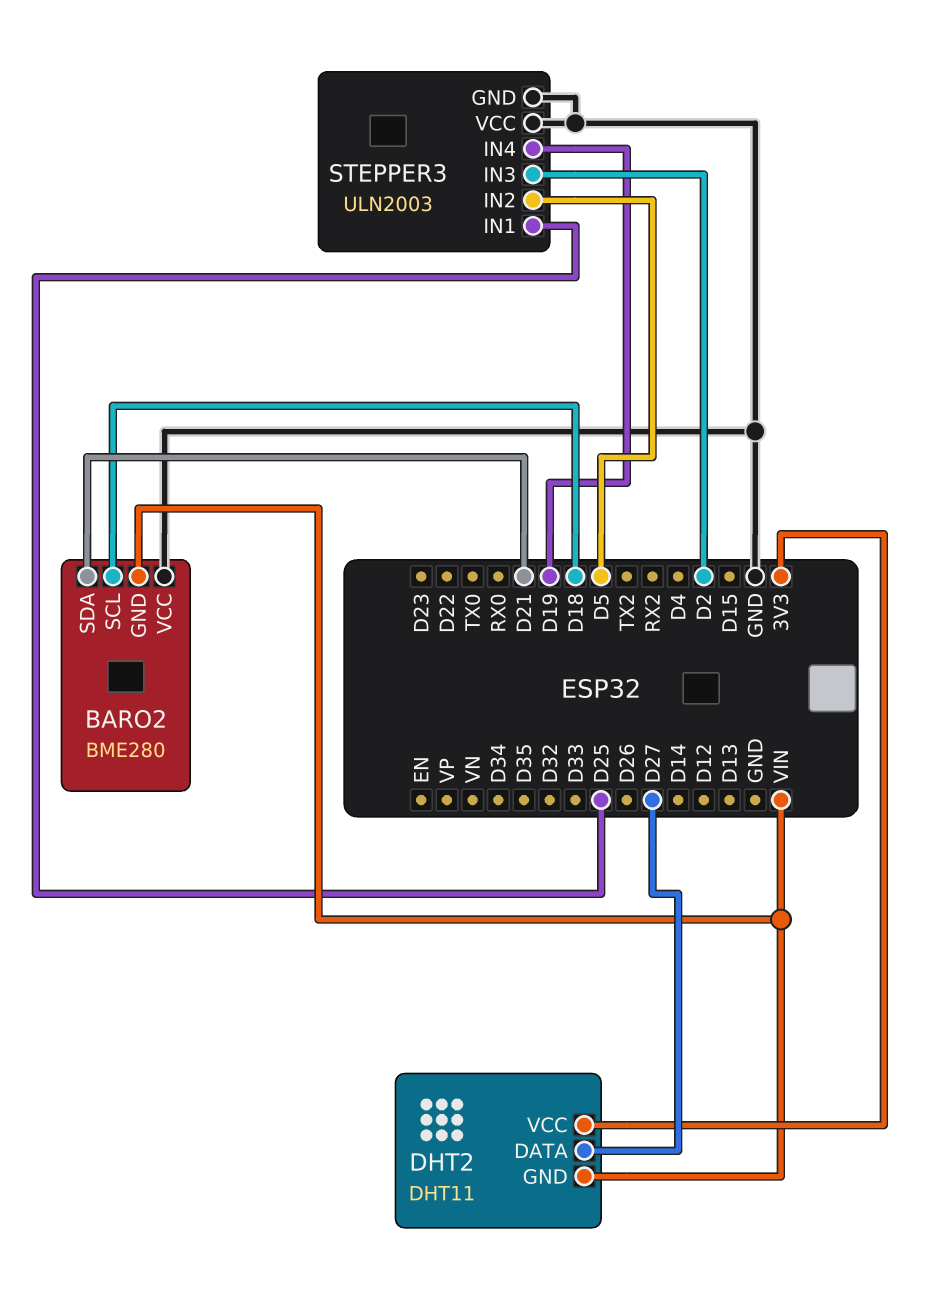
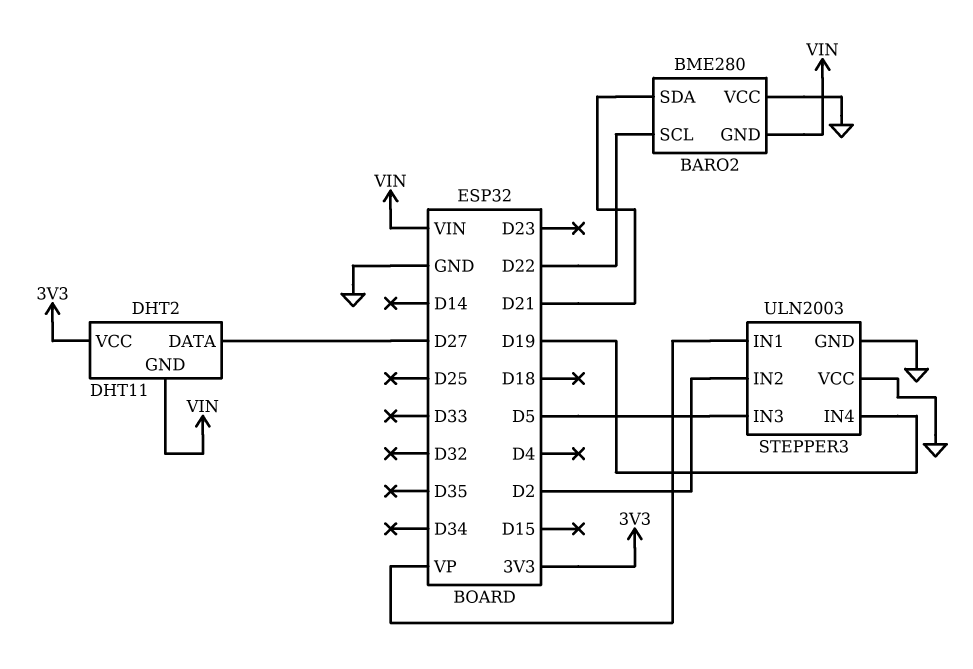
BARO2 pin SCL: D18 -> D22
STEPPER3 pin IN1: D25 -> VP
STEPPER3 pin IN2: D5 -> D2
STEPPER3 pin IN3: D2 -> D5

